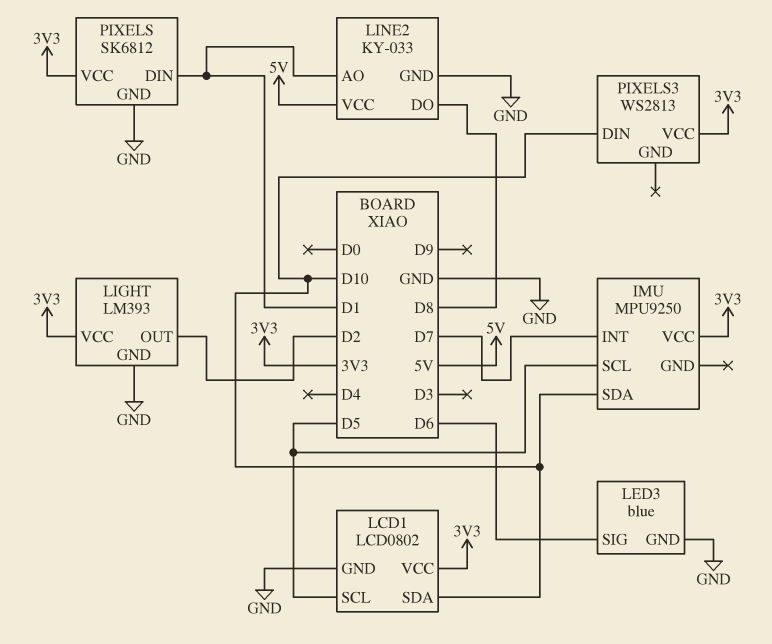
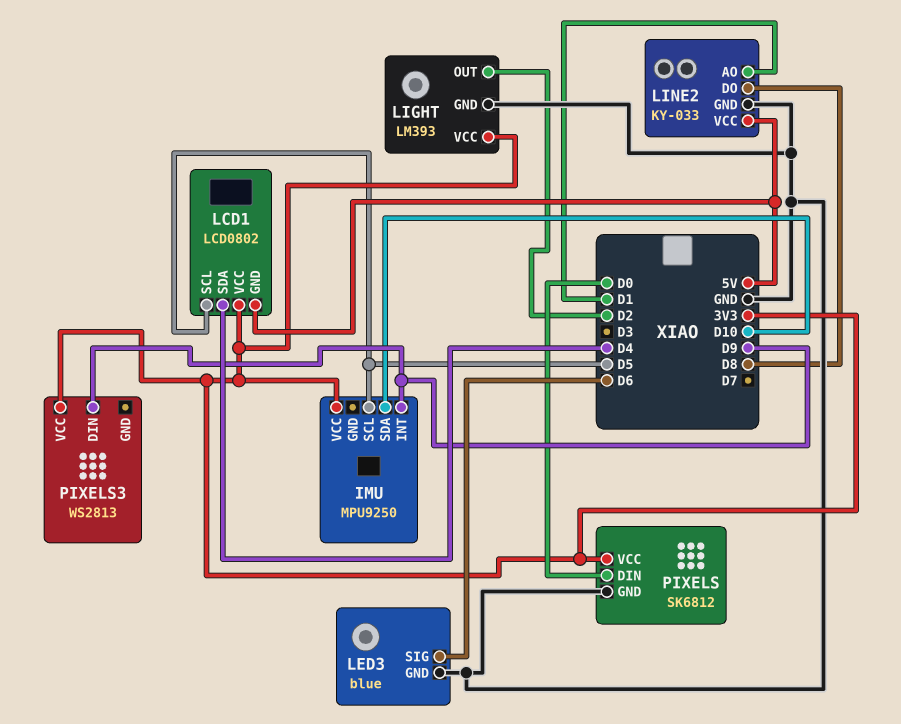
IMU pin INT: D7 -> D9
LCD1 pin GND: GND -> 5V
LCD1 pin SDA: D10 -> D4
PIXELS pin DIN: D1 -> D0
PIXELS3 pin DIN: D10 -> D9

